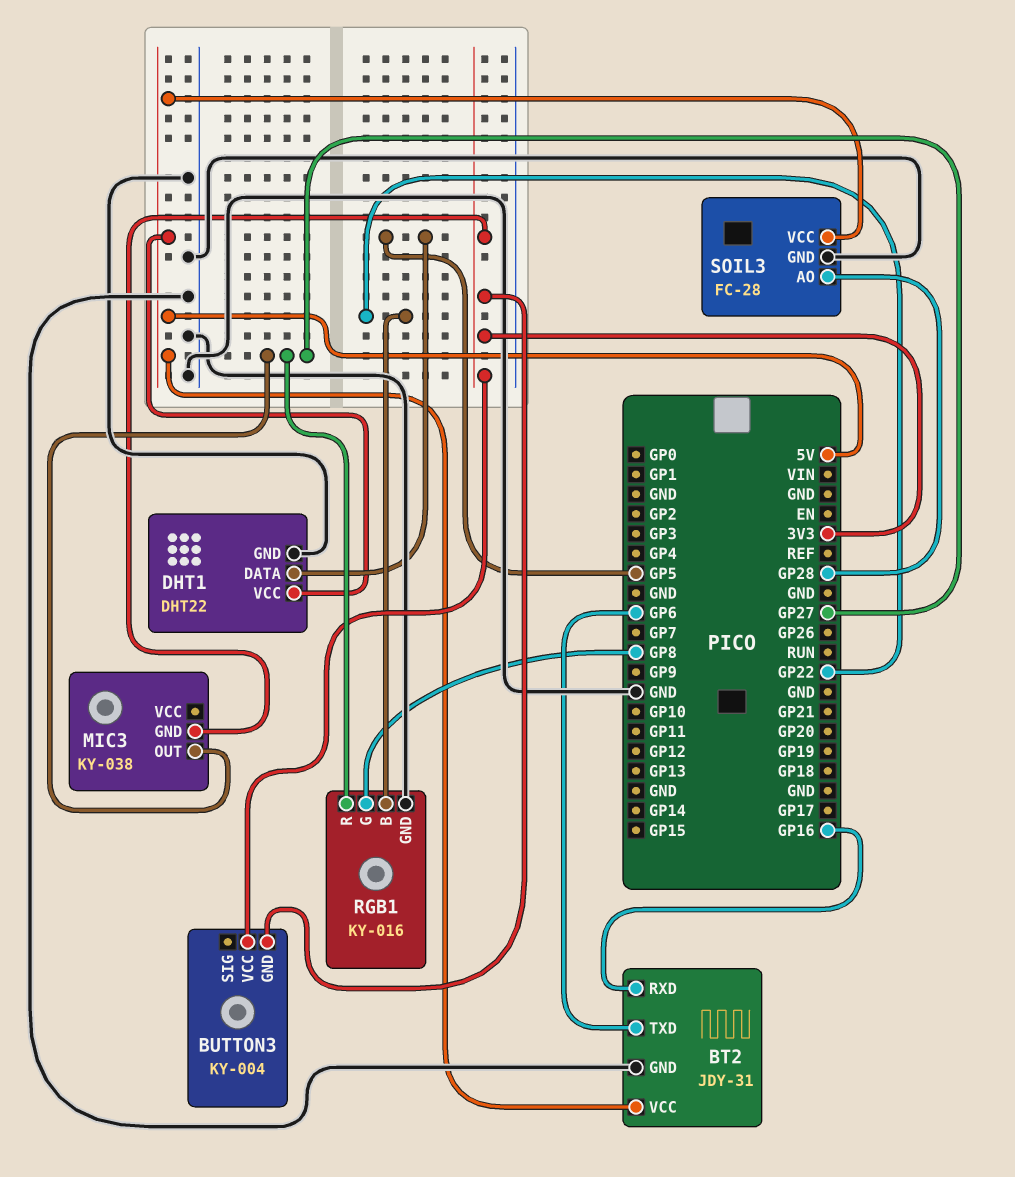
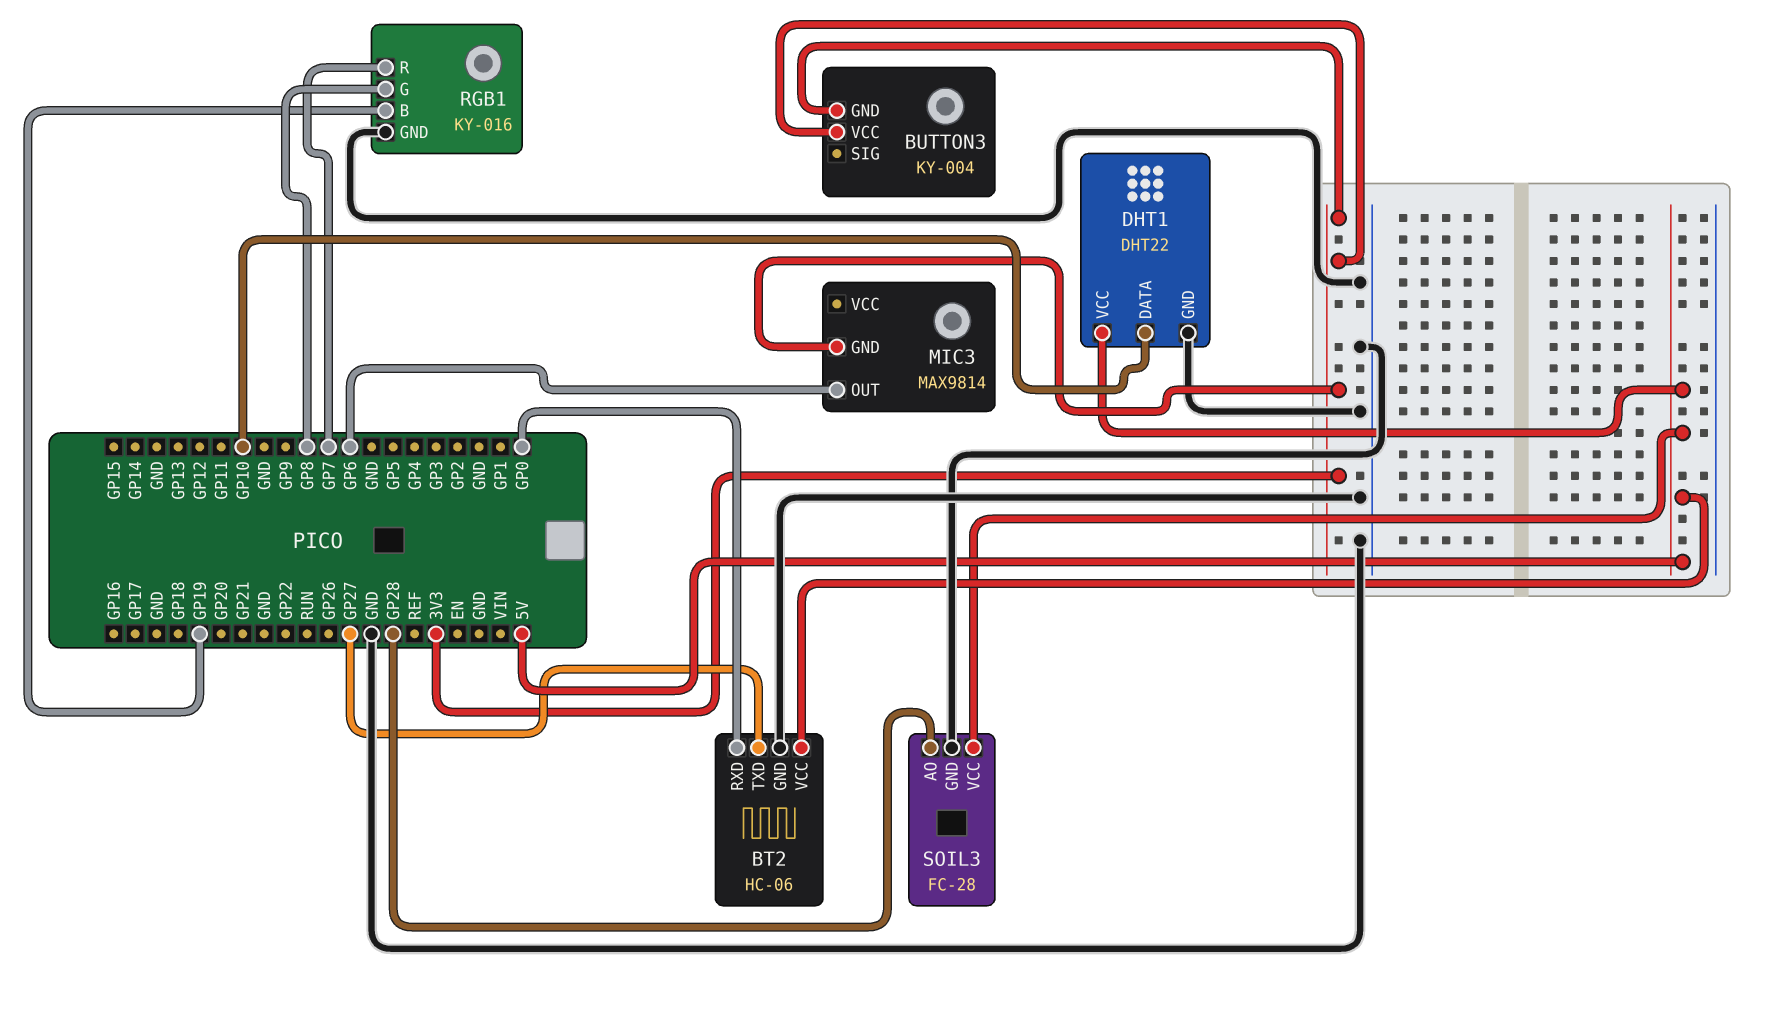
BT2: JDY-31 -> HC-06
BT2 pin RXD: GP16 -> GP0
BT2 pin TXD: GP6 -> GP27
DHT1 pin DATA: GP5 -> GP10
MIC3: KY-038 -> MAX9814
MIC3 pin OUT: GP27 -> GP6
RGB1 pin B: GP22 -> GP19
RGB1 pin R: GP27 -> GP7

